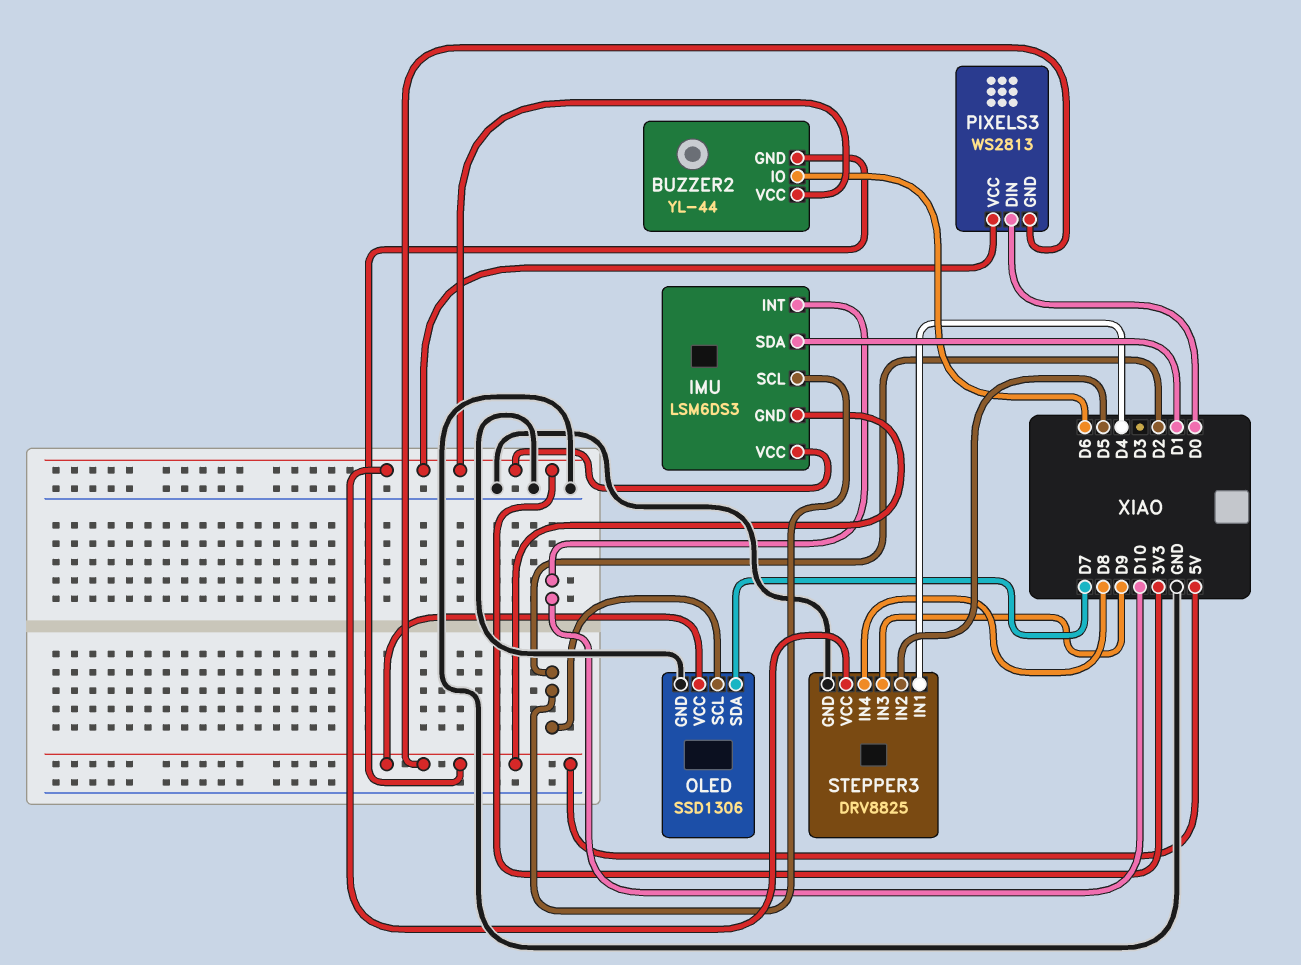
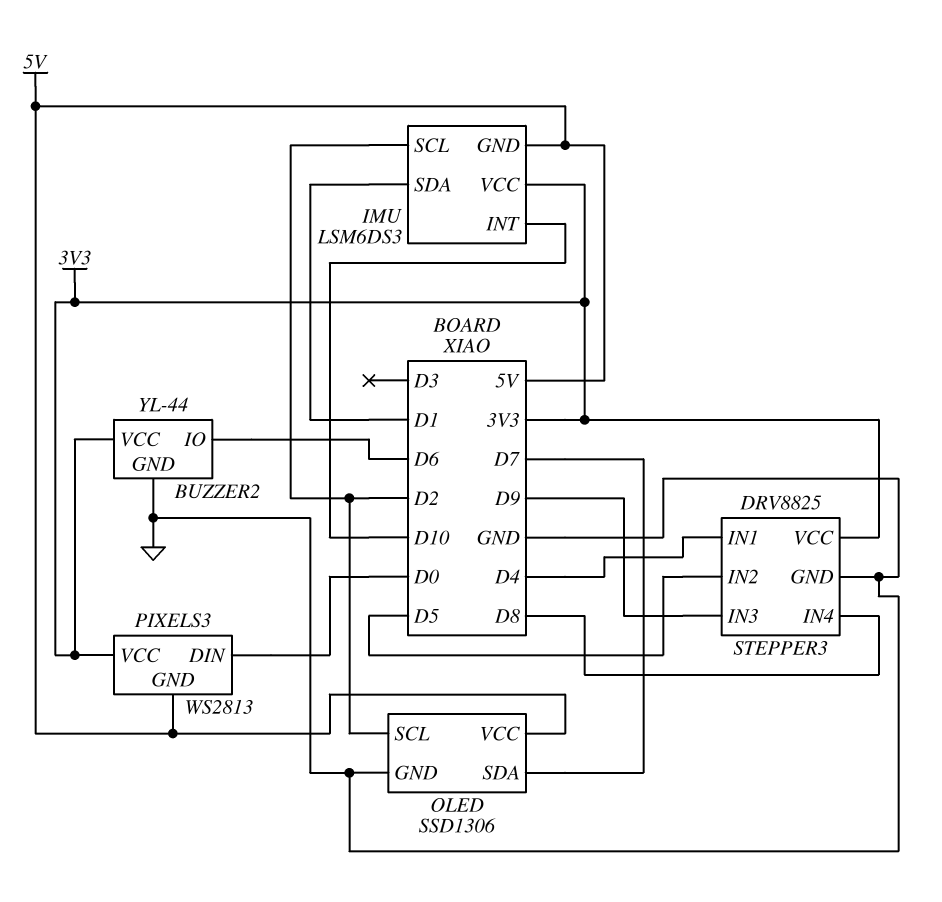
BUZZER2 pin GND: 5V -> GND

